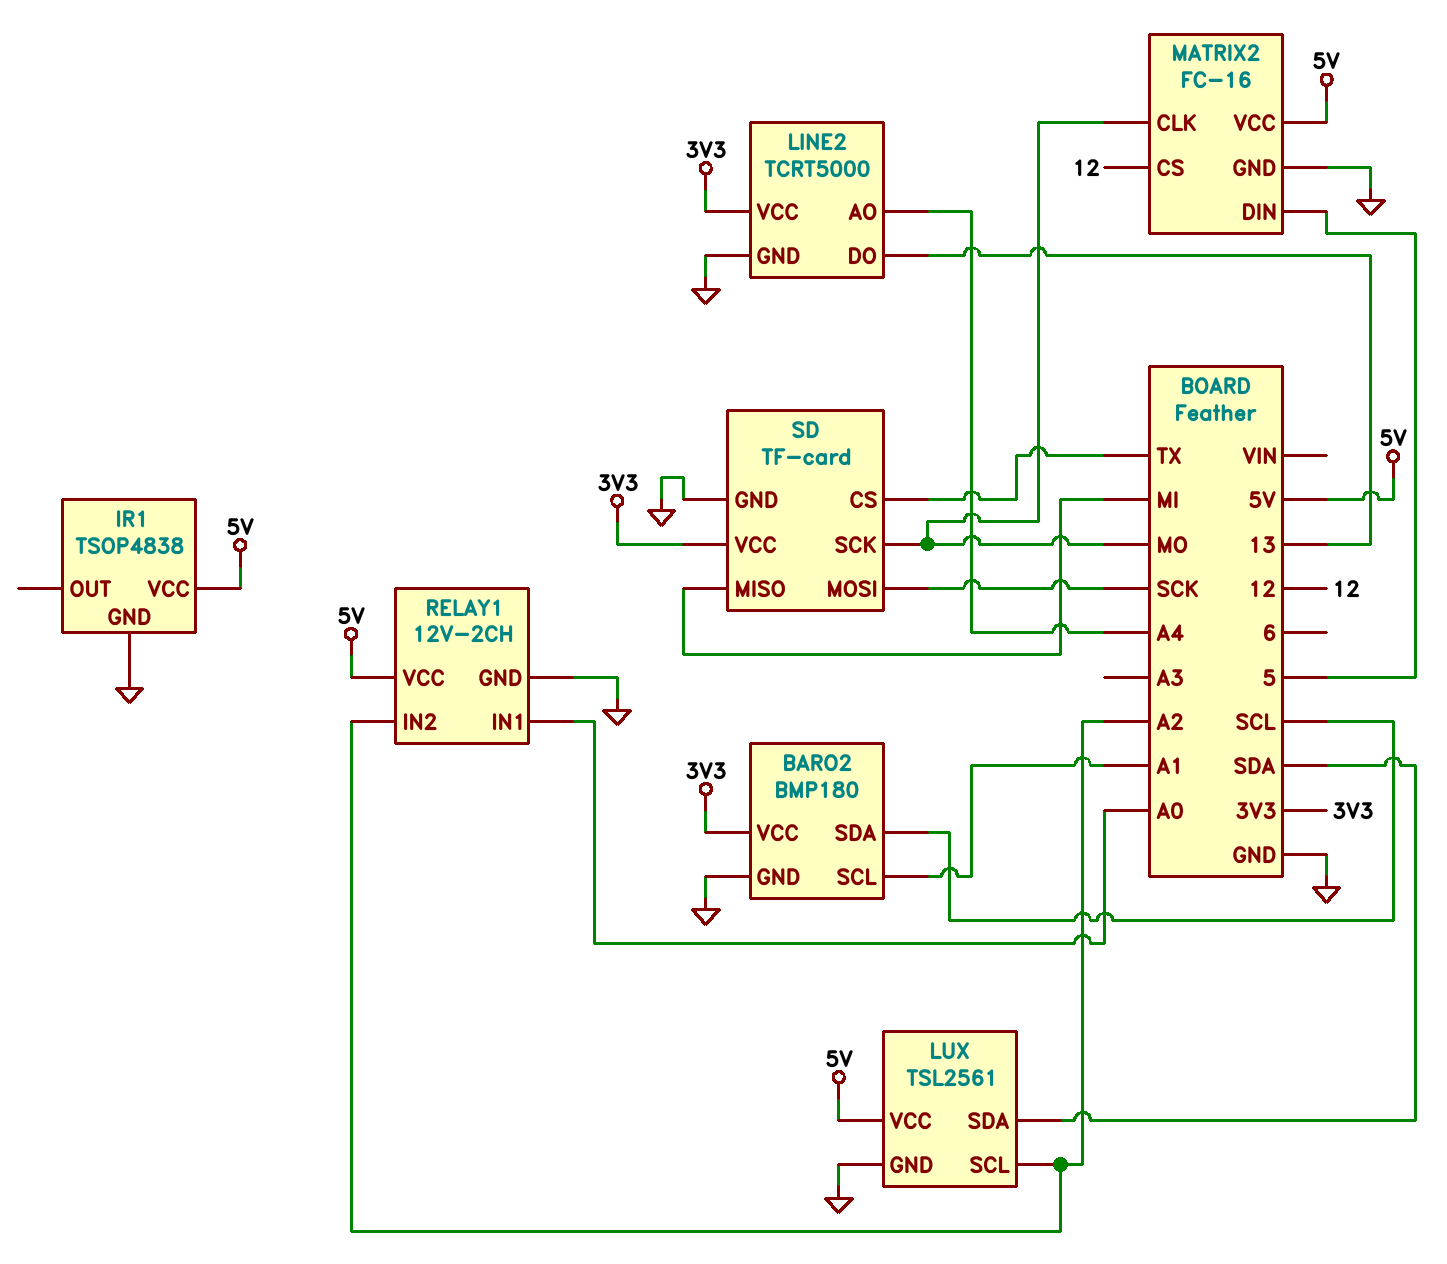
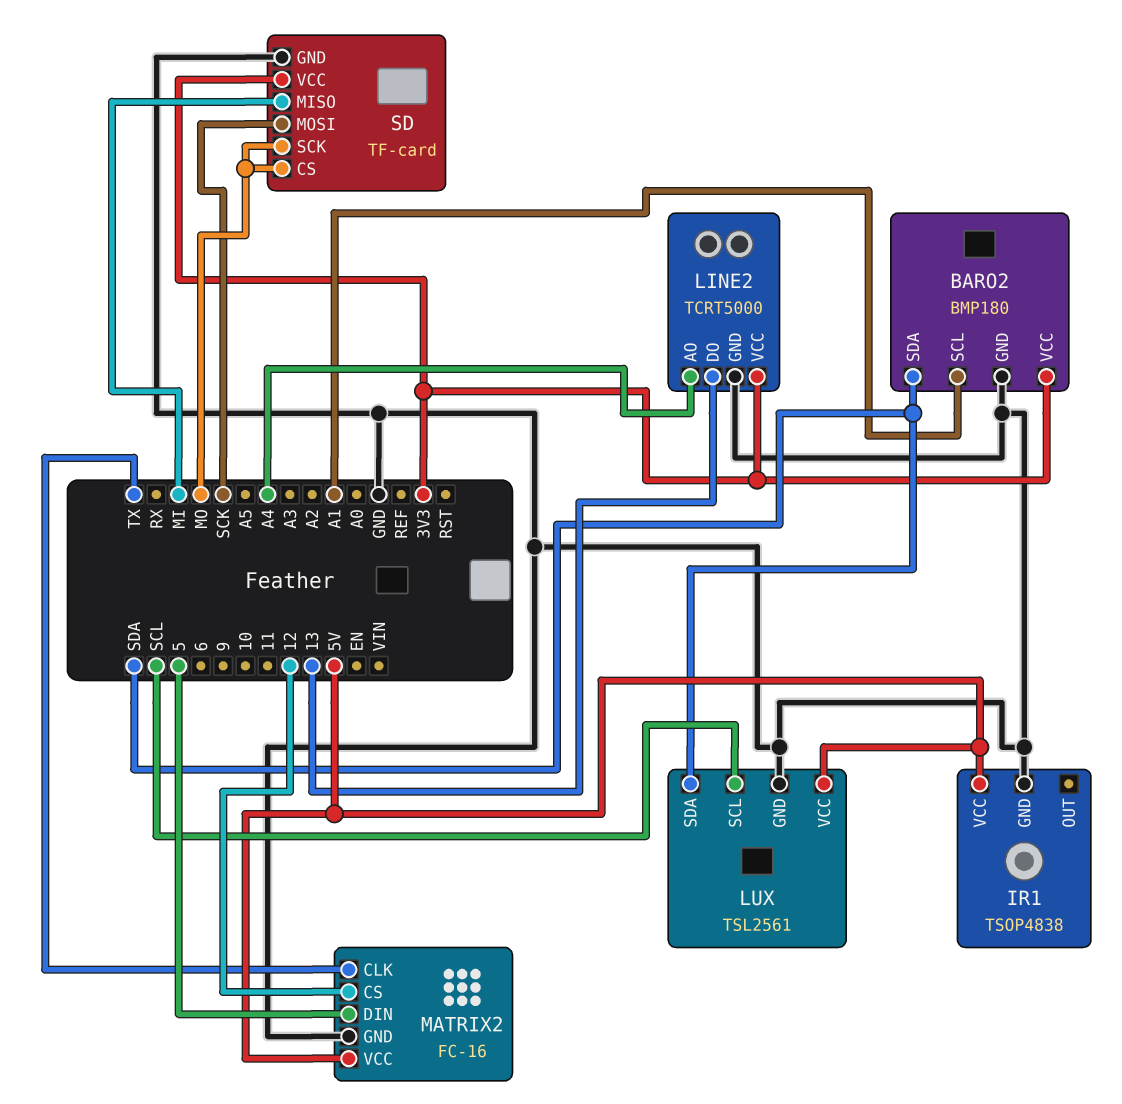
BARO2 pin SDA: SCL -> SDA
LUX pin SCL: A2 -> SCL
MATRIX2 pin CLK: MO -> TX
RELAY1: 12V-2CH -> none
RELAY1 pin GND: GND -> none
RELAY1 pin IN1: A0 -> none
RELAY1 pin IN2: A2 -> none
RELAY1 pin VCC: 5V -> none
SD pin CS: TX -> MO

